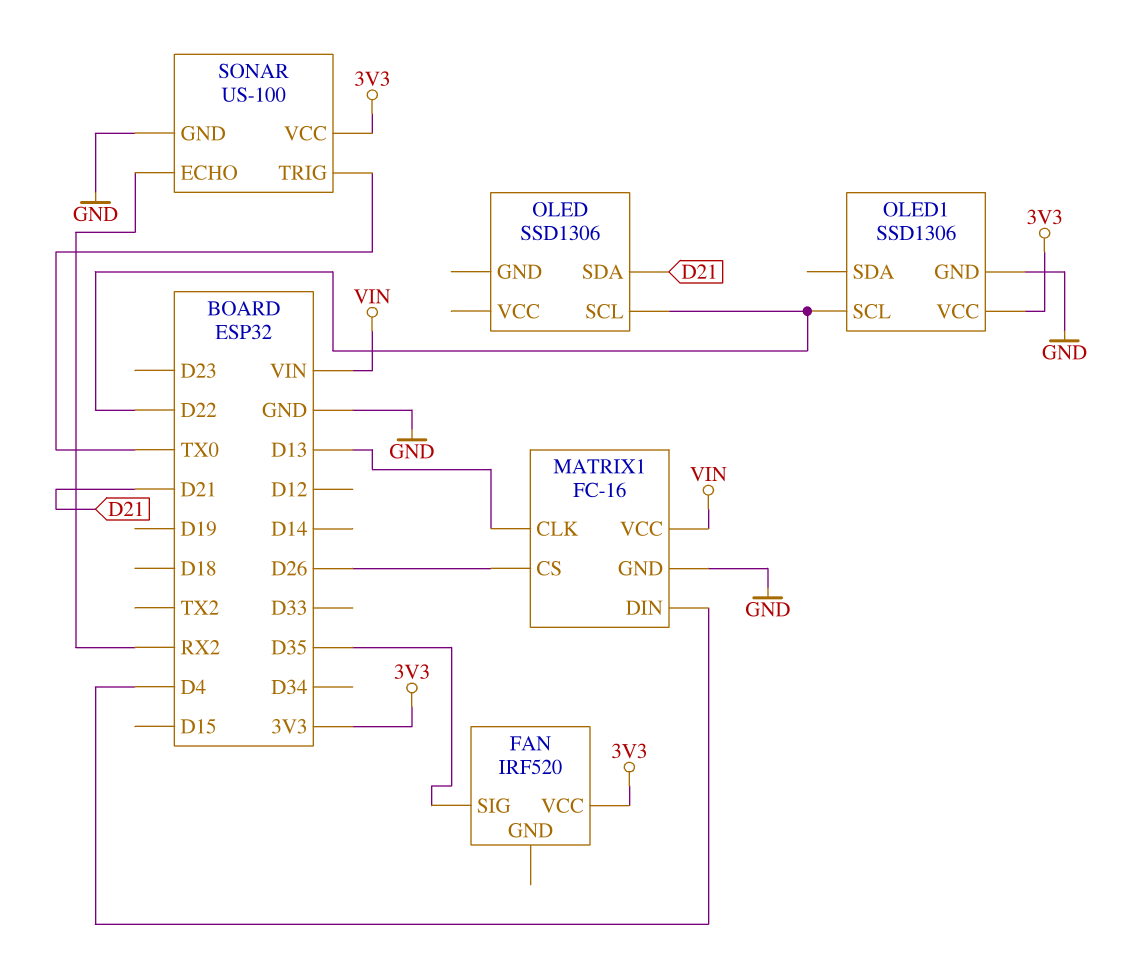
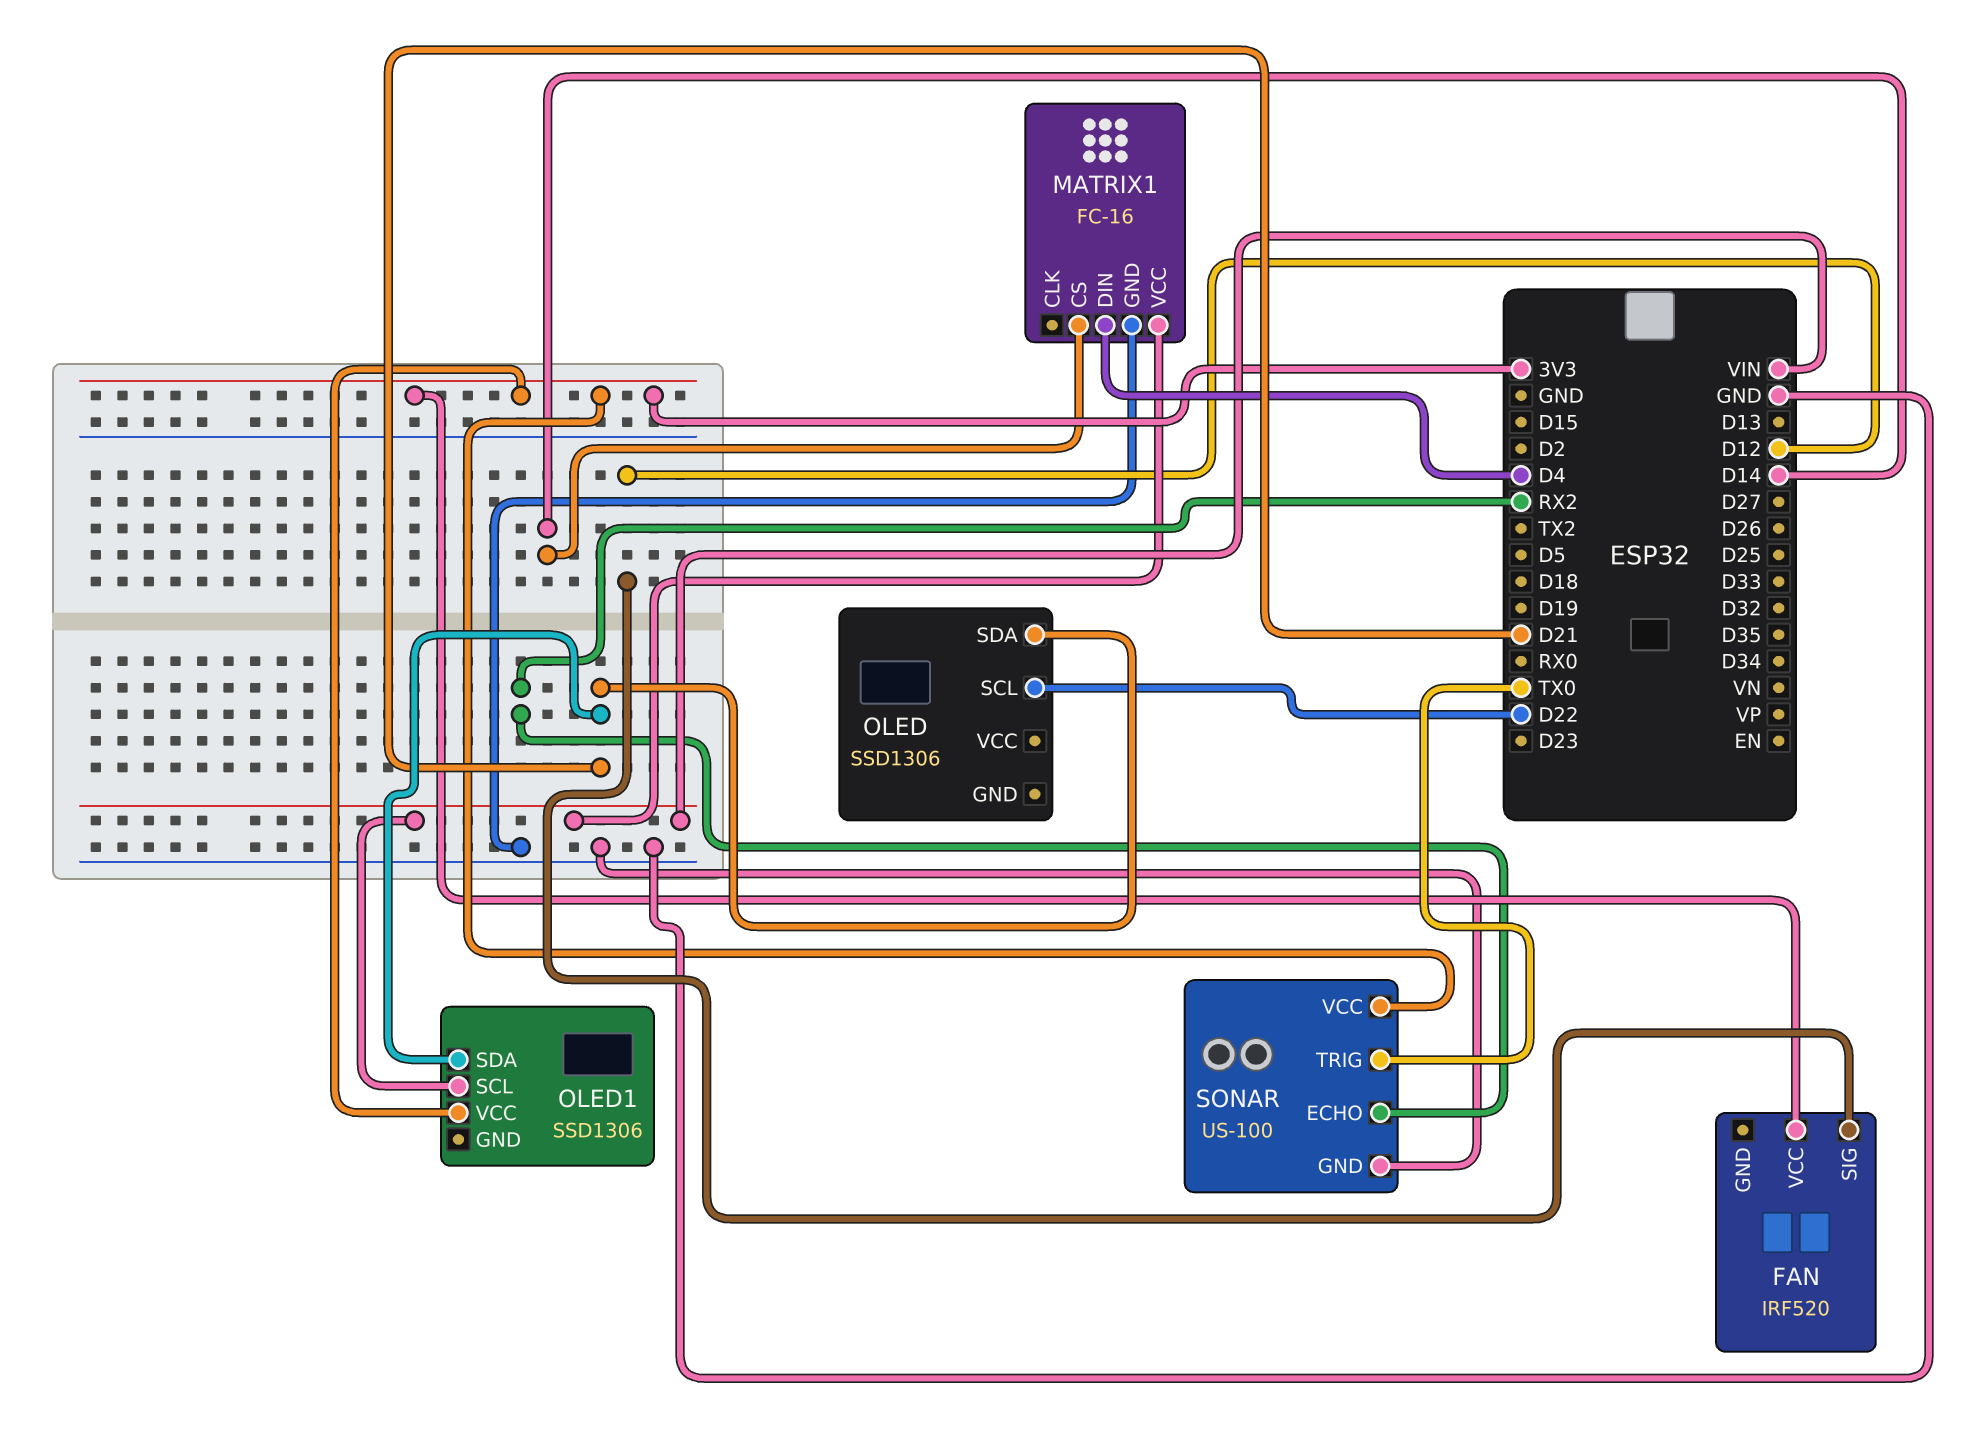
FAN pin SIG: D35 -> D12
MATRIX1 pin CLK: D13 -> none
MATRIX1 pin CS: D26 -> D14
OLED1 pin GND: GND -> none
OLED1 pin SCL: D22 -> VIN
OLED1 pin SDA: none -> D21

